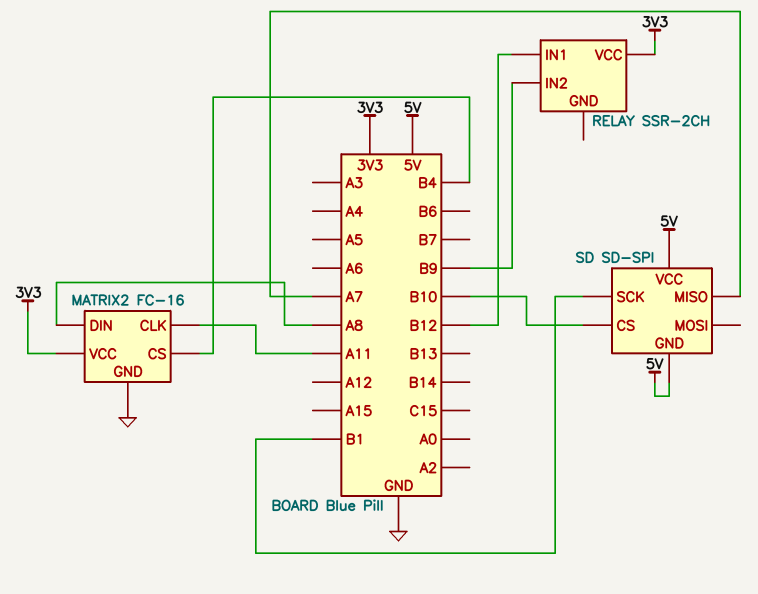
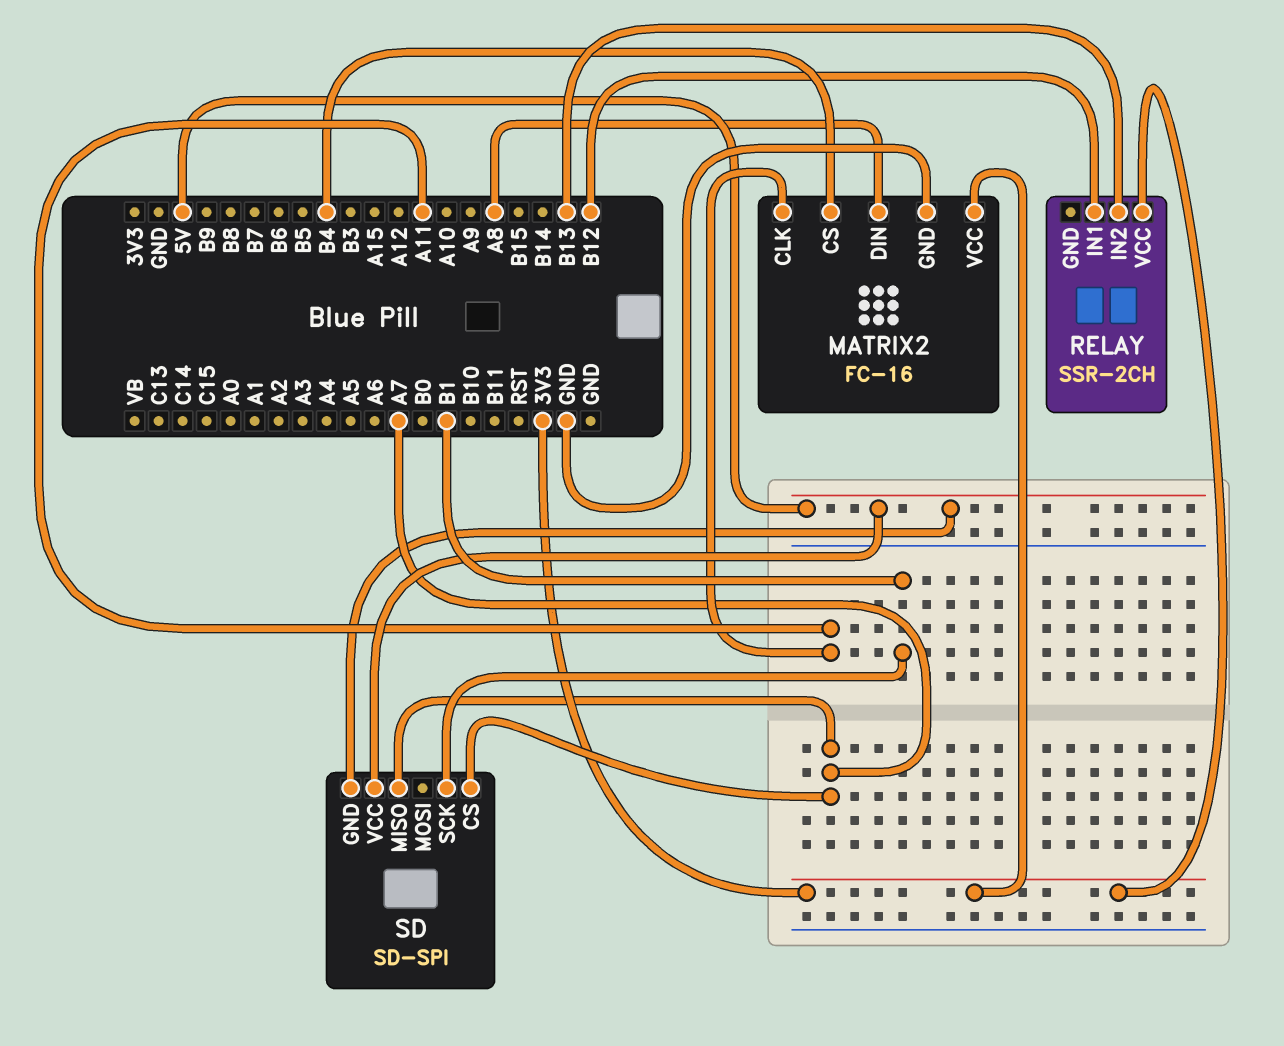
RELAY pin IN2: B9 -> B13
SD pin CS: B10 -> A7

